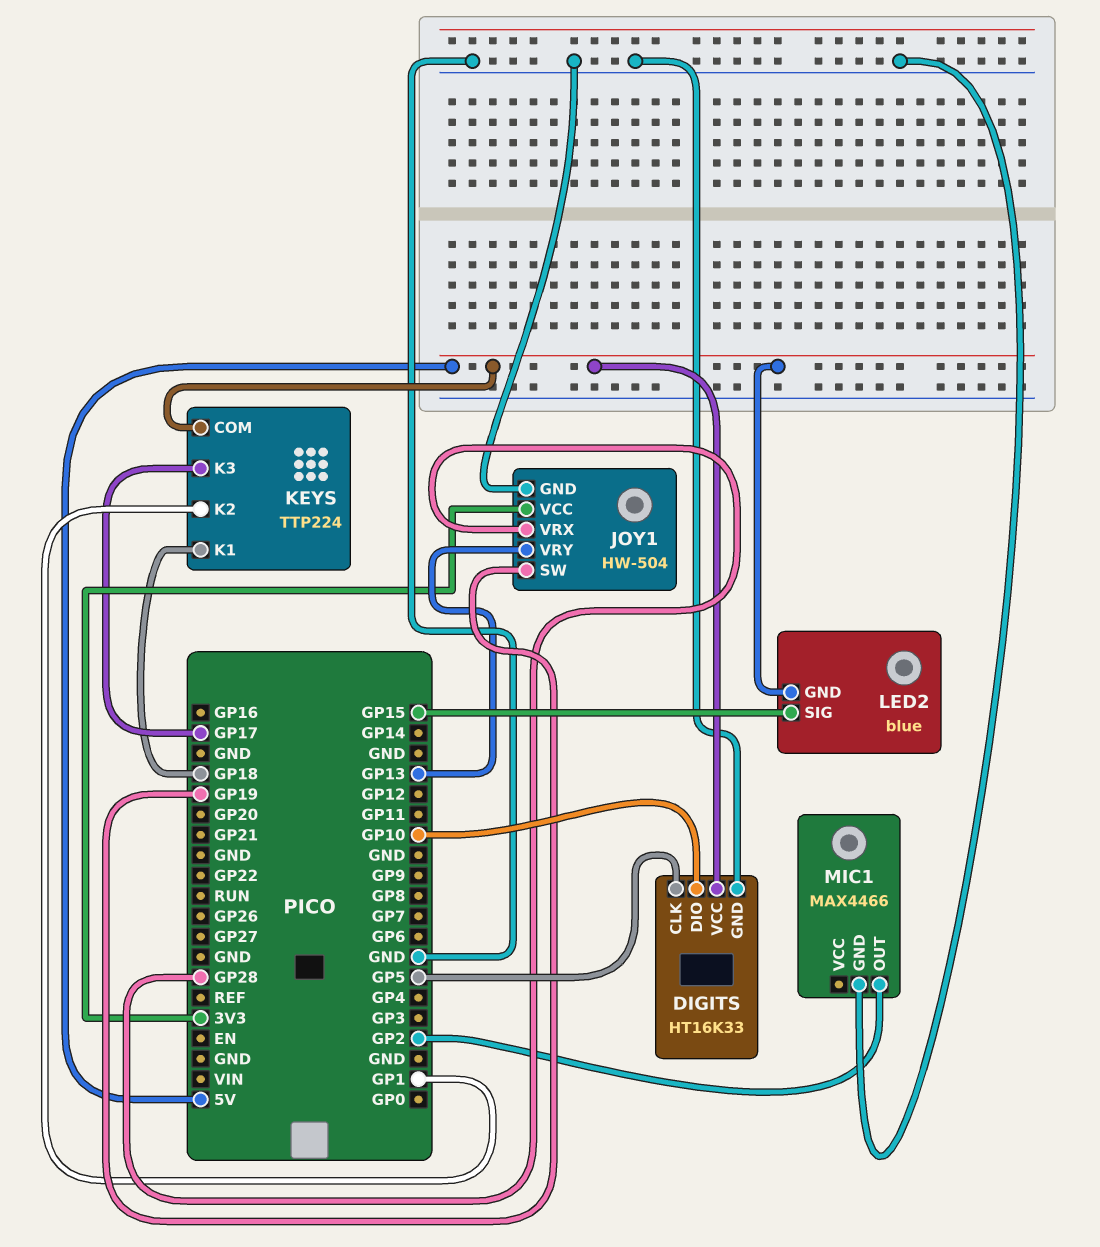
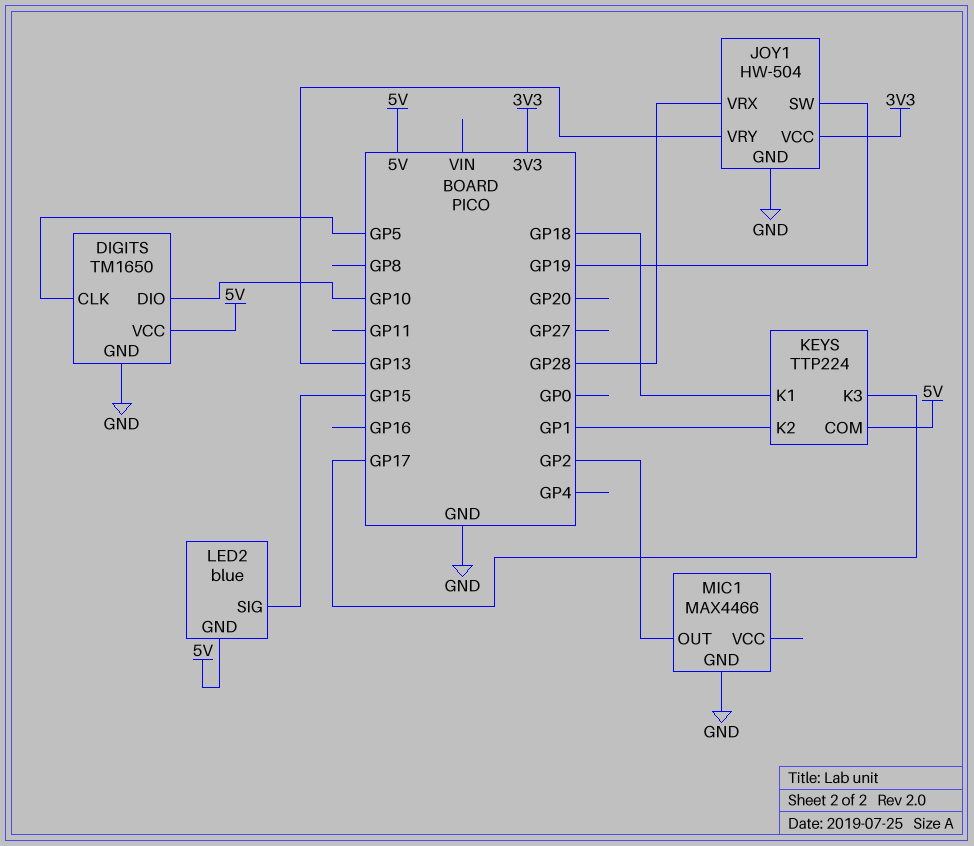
DIGITS: HT16K33 -> TM1650

